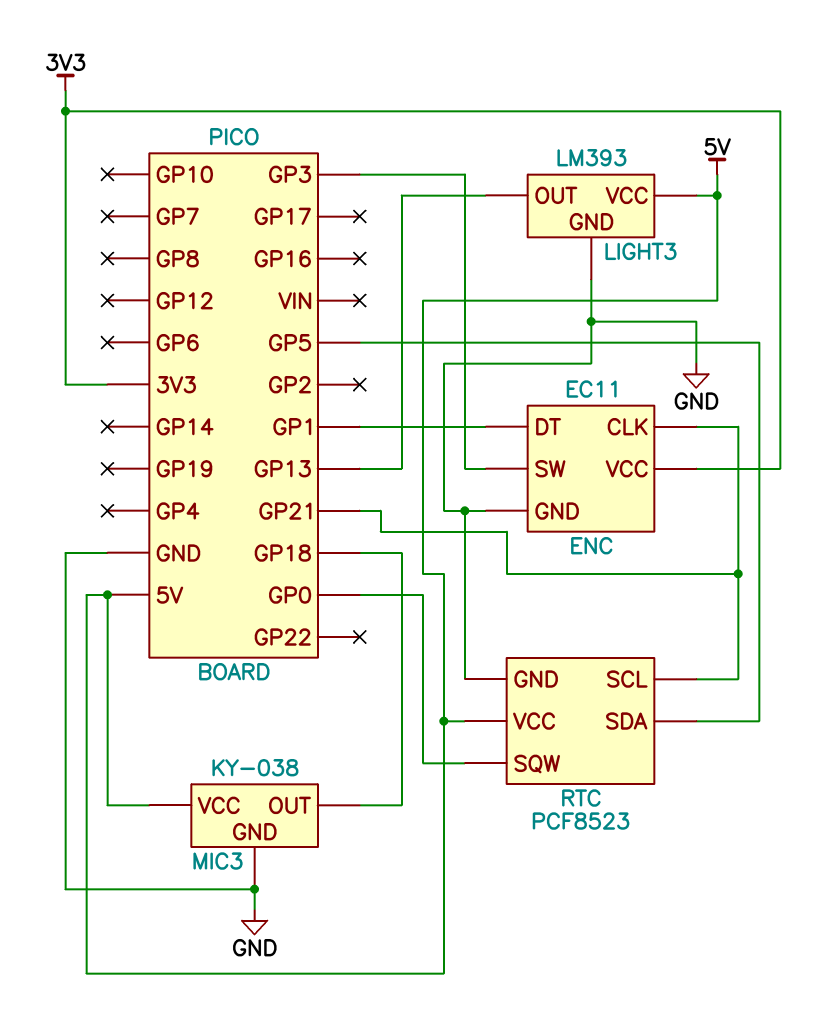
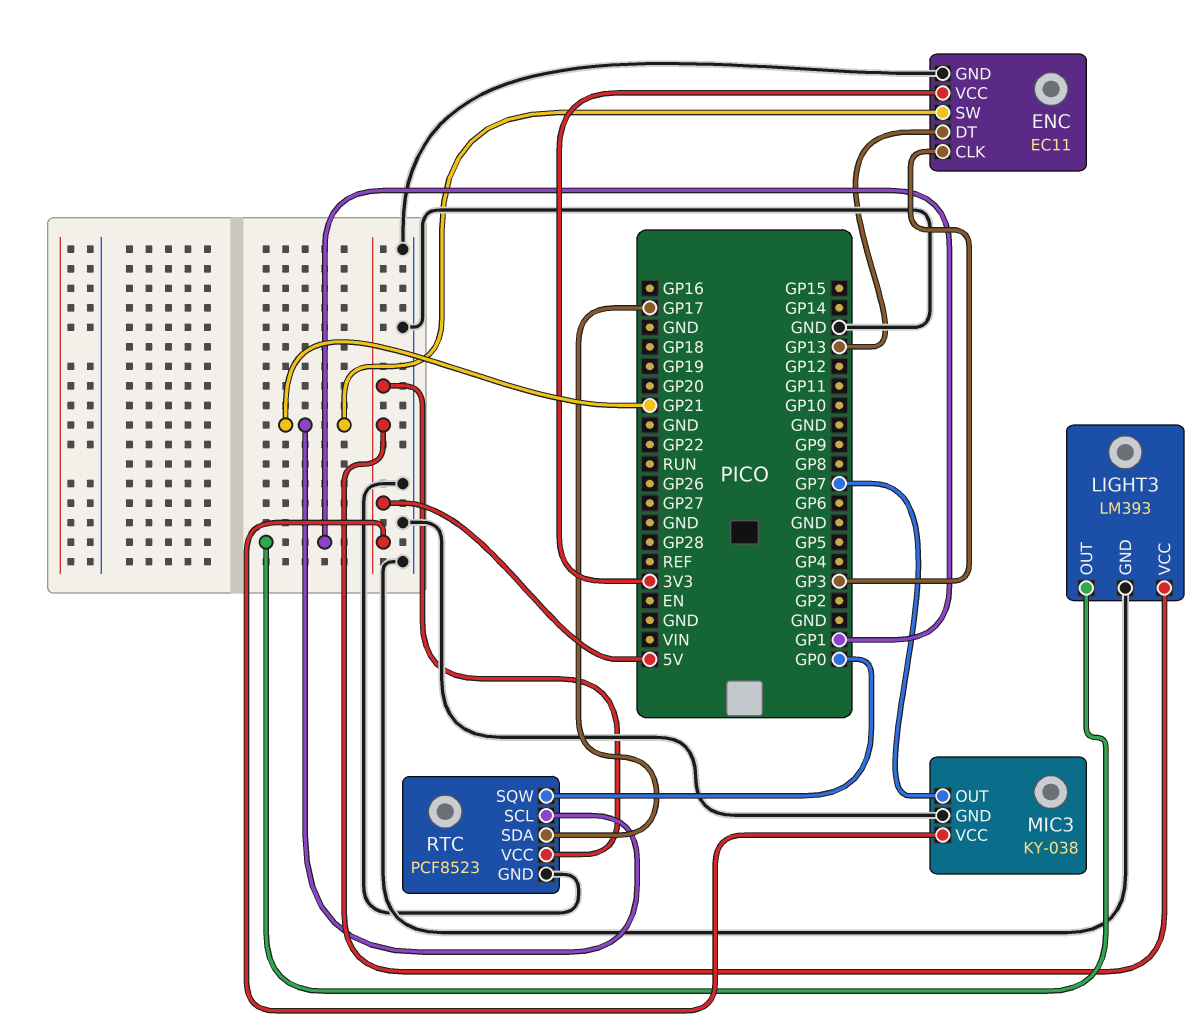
ENC pin CLK: GP21 -> GP3
ENC pin DT: GP1 -> GP13
ENC pin SW: GP3 -> GP21
LIGHT3 pin OUT: GP13 -> GP1
MIC3 pin OUT: GP18 -> GP7
RTC pin SDA: GP5 -> GP17

